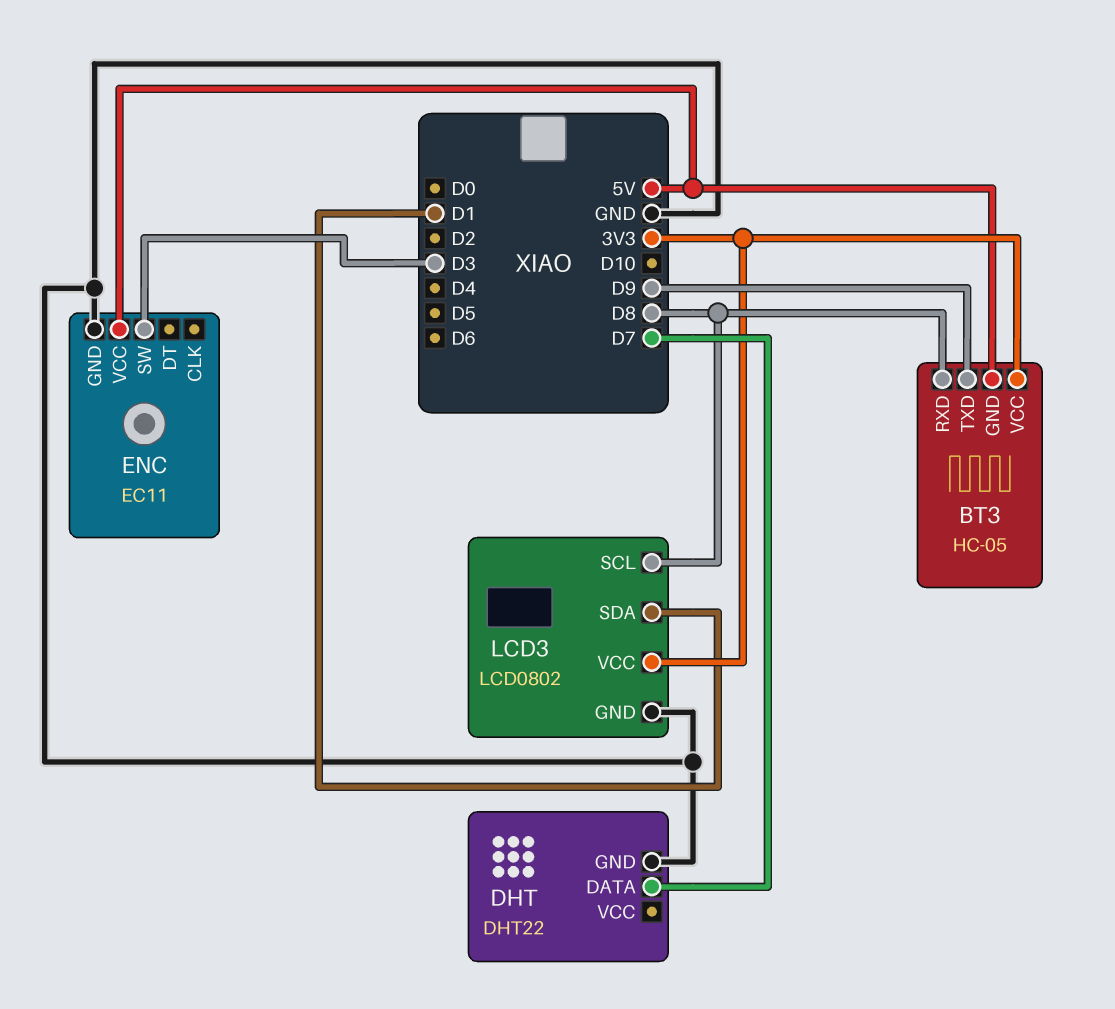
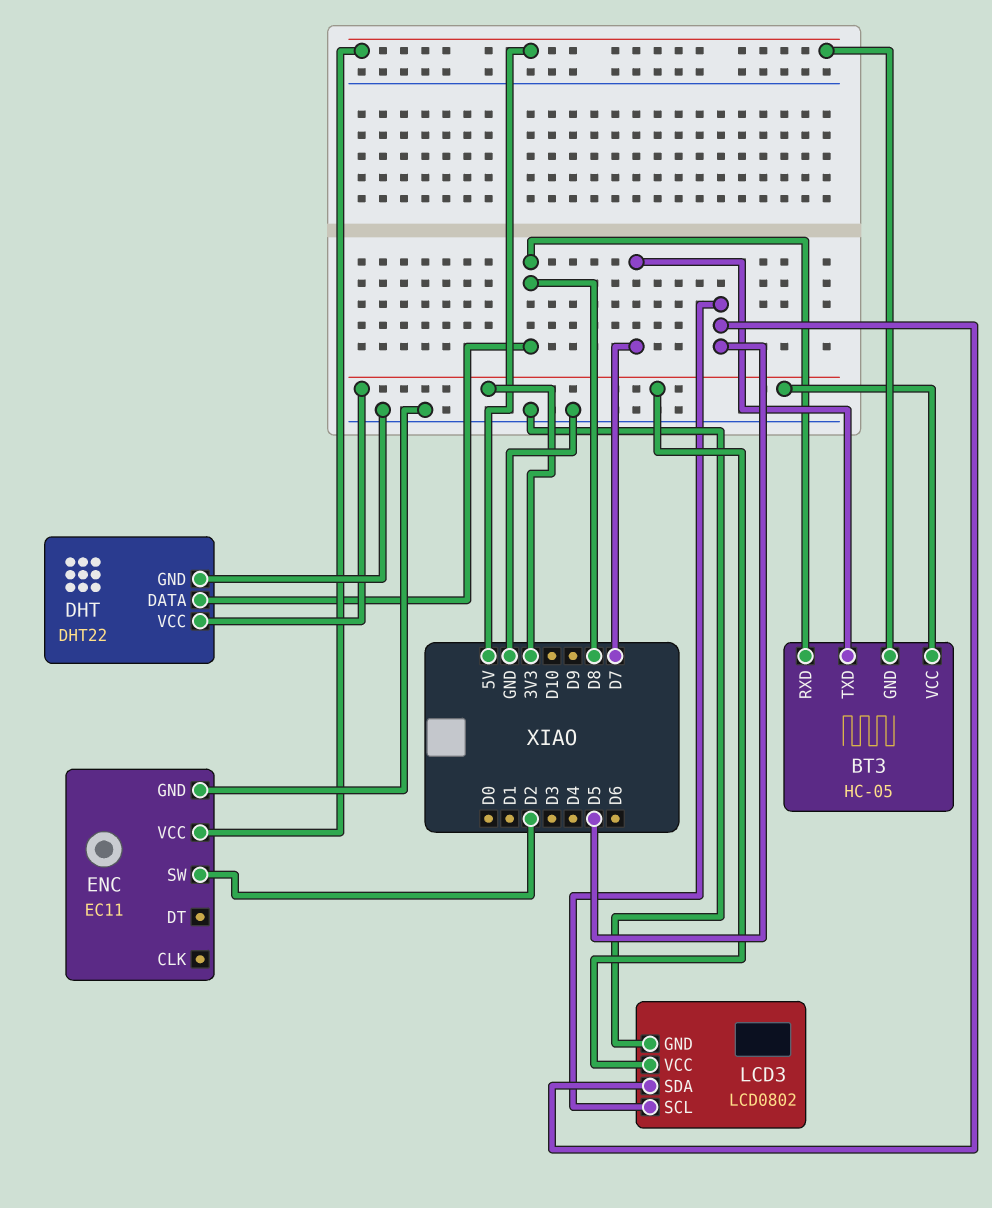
BT3 pin TXD: D9 -> D7
DHT pin DATA: D7 -> D8
DHT pin VCC: none -> 3V3
ENC pin SW: D3 -> D2
LCD3 pin SCL: D8 -> D5
LCD3 pin SDA: D1 -> D5

